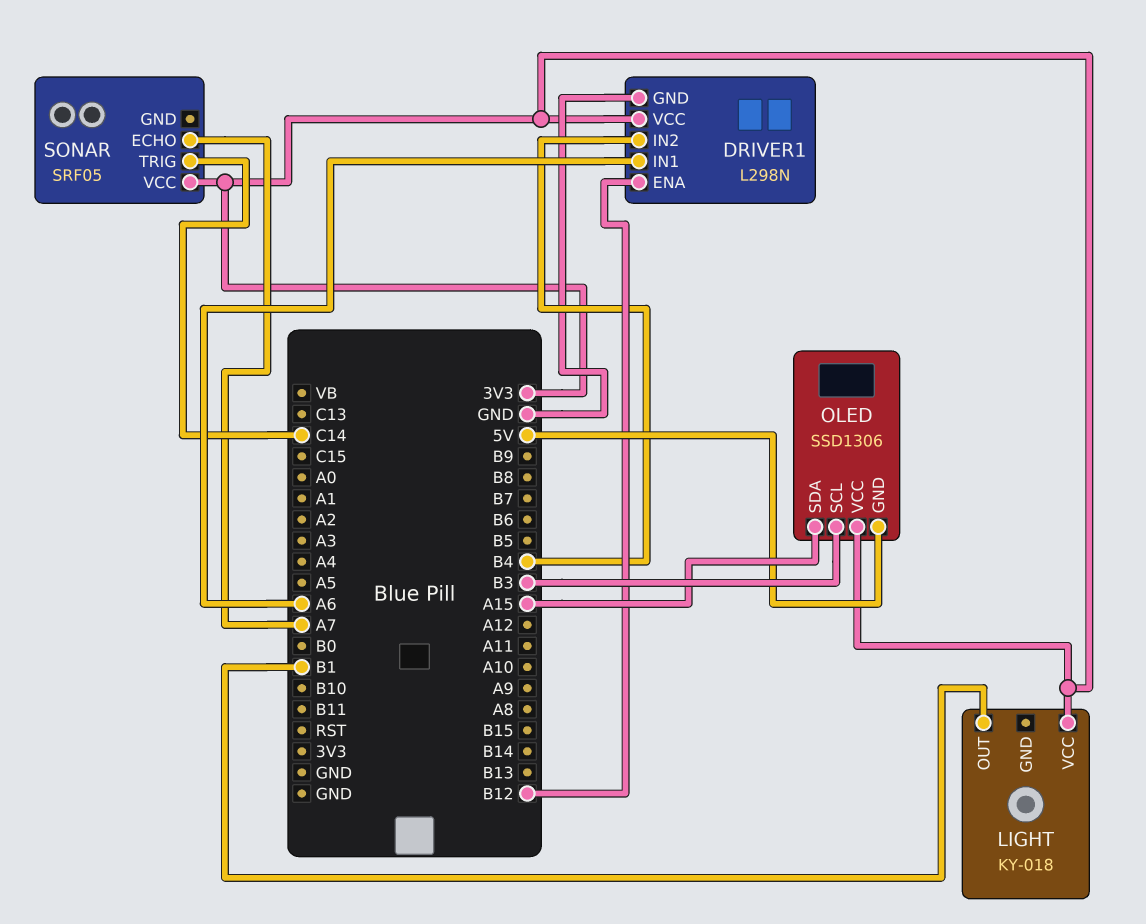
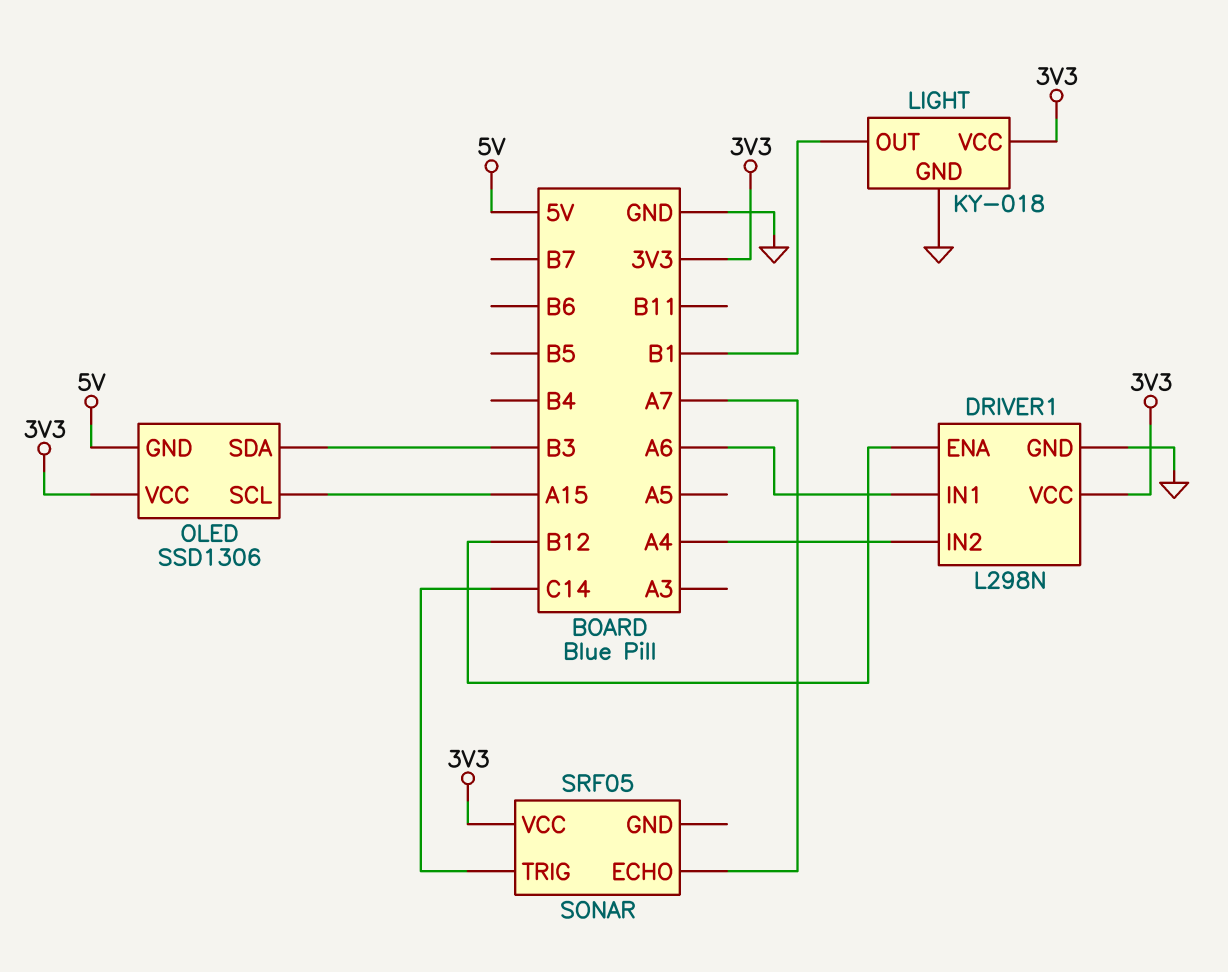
DRIVER1 pin IN2: B4 -> A4
LIGHT pin GND: none -> GND
OLED pin SCL: B3 -> A15
OLED pin SDA: A15 -> B3

